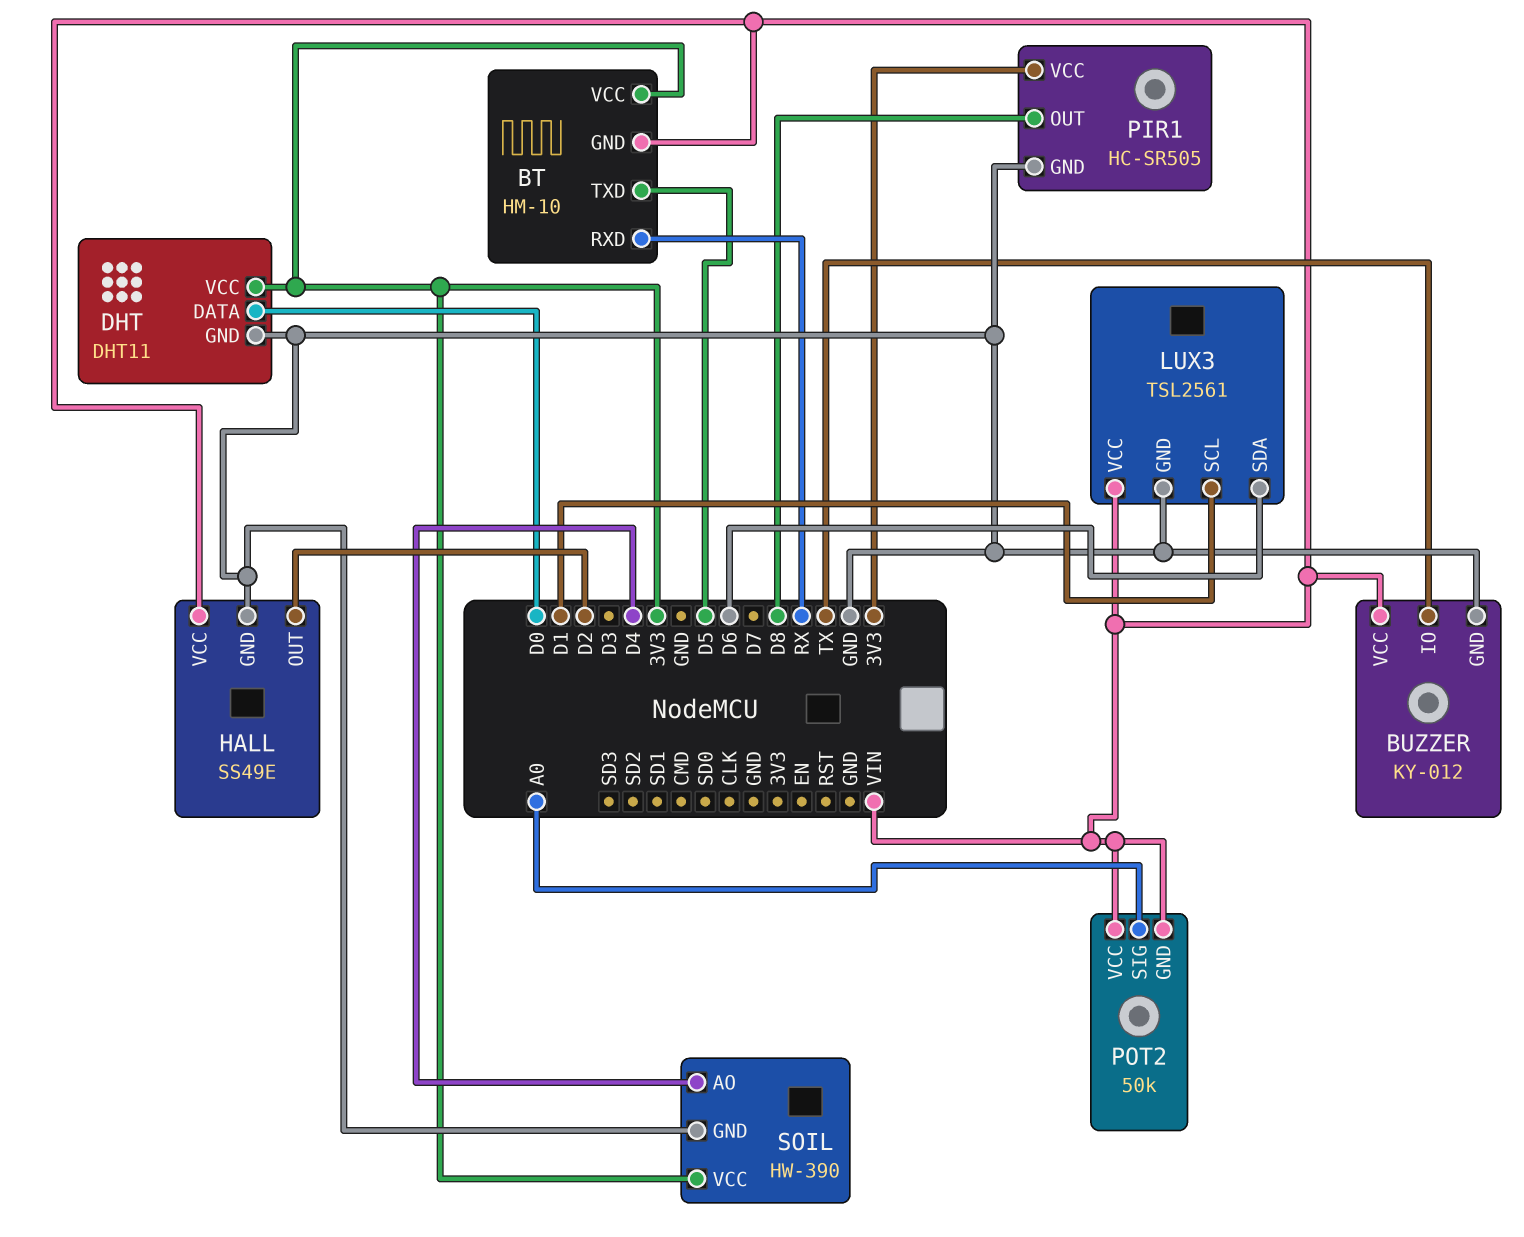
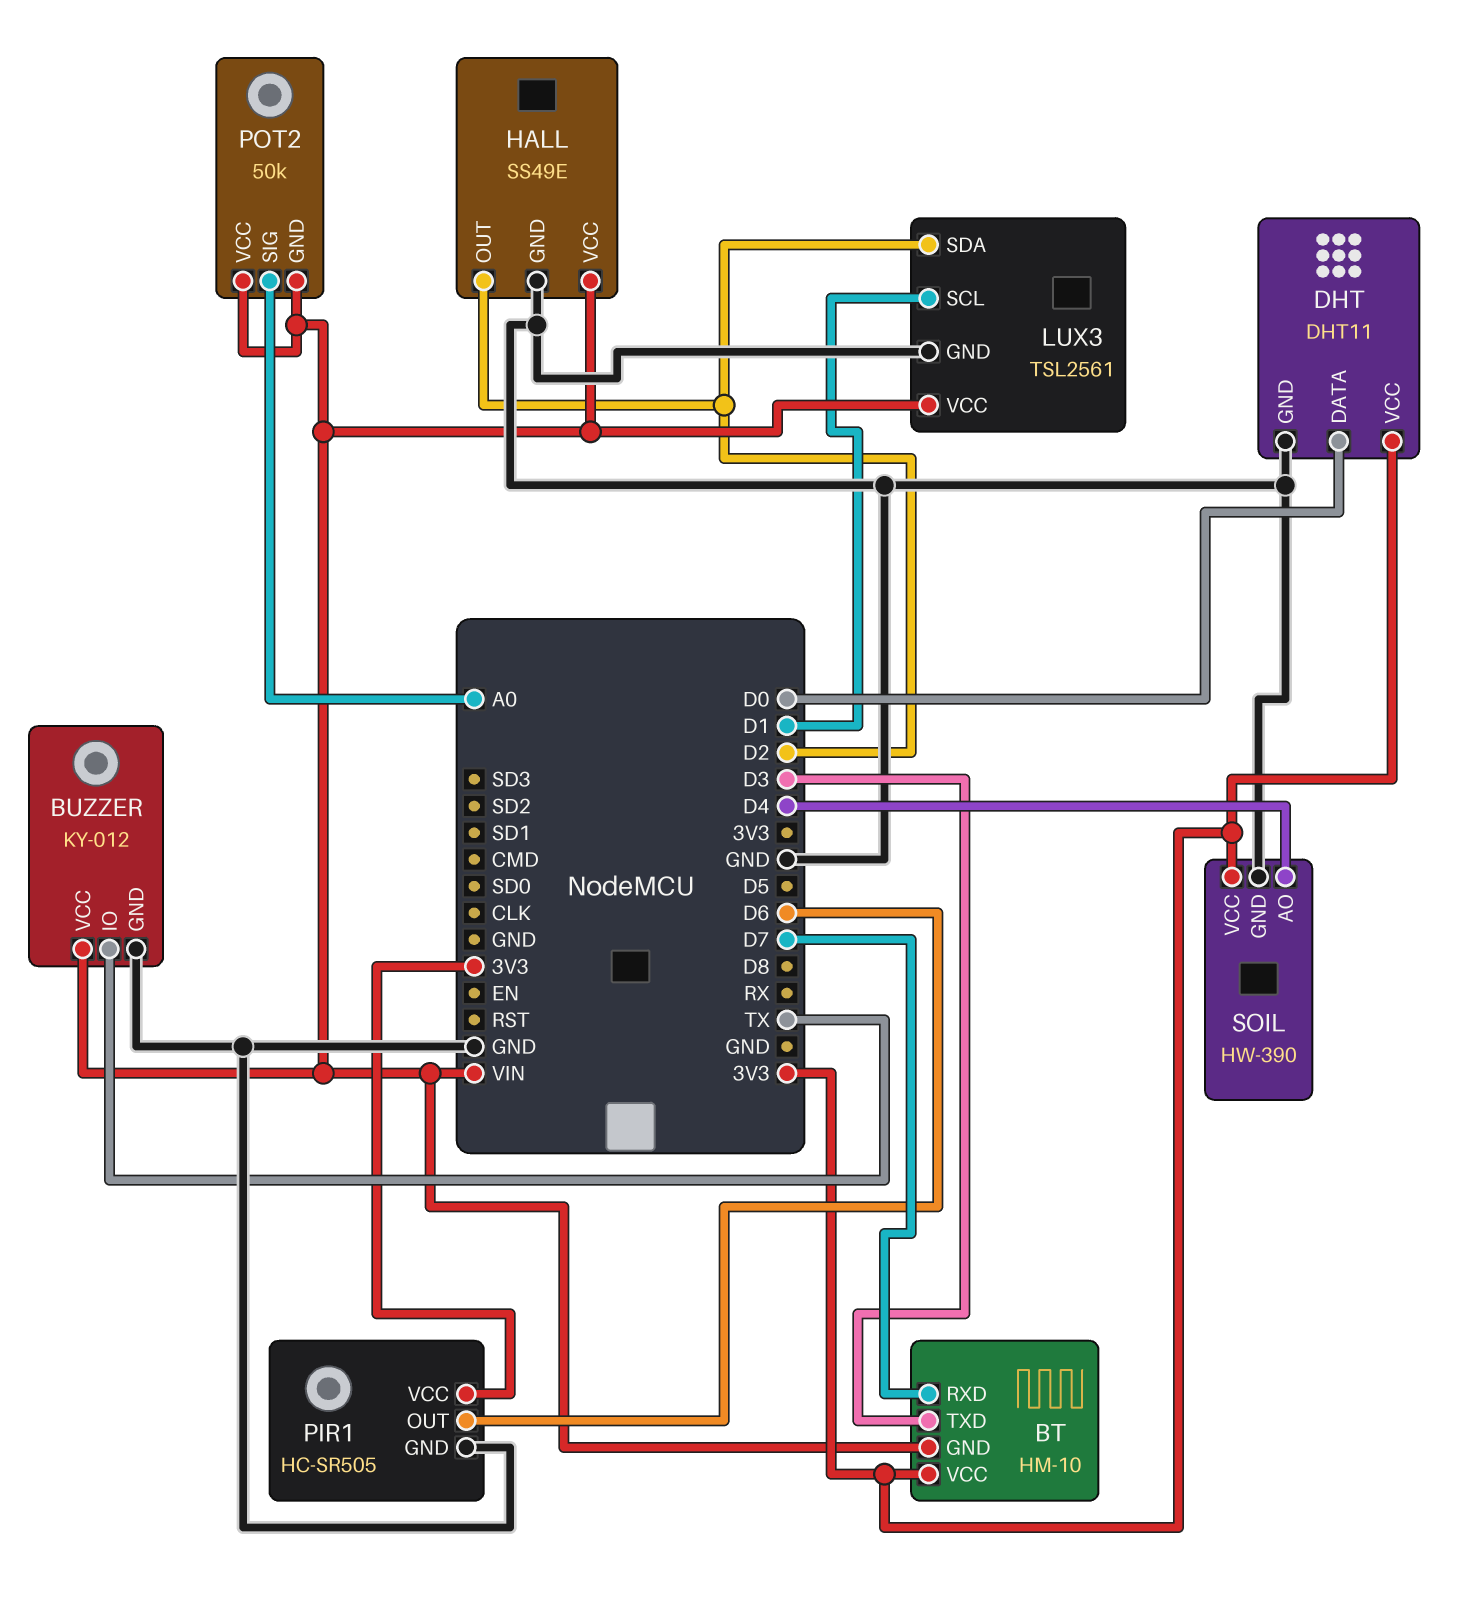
BT pin RXD: RX -> D7
BT pin TXD: D5 -> D3
LUX3 pin SDA: D6 -> D2
PIR1 pin OUT: D8 -> D6

